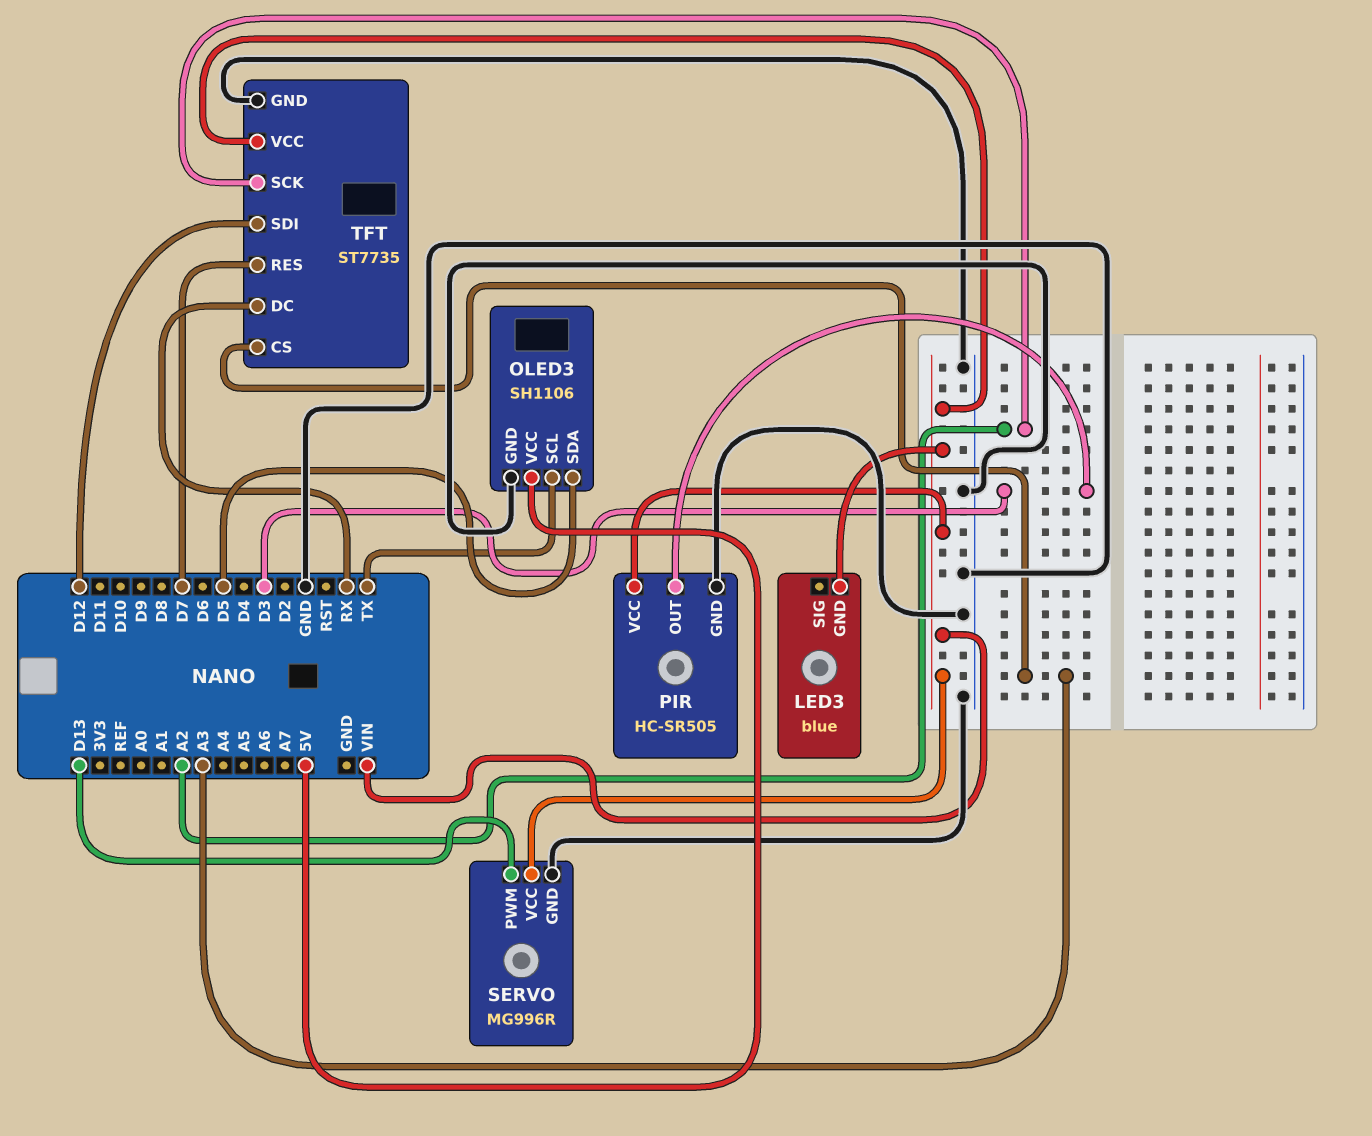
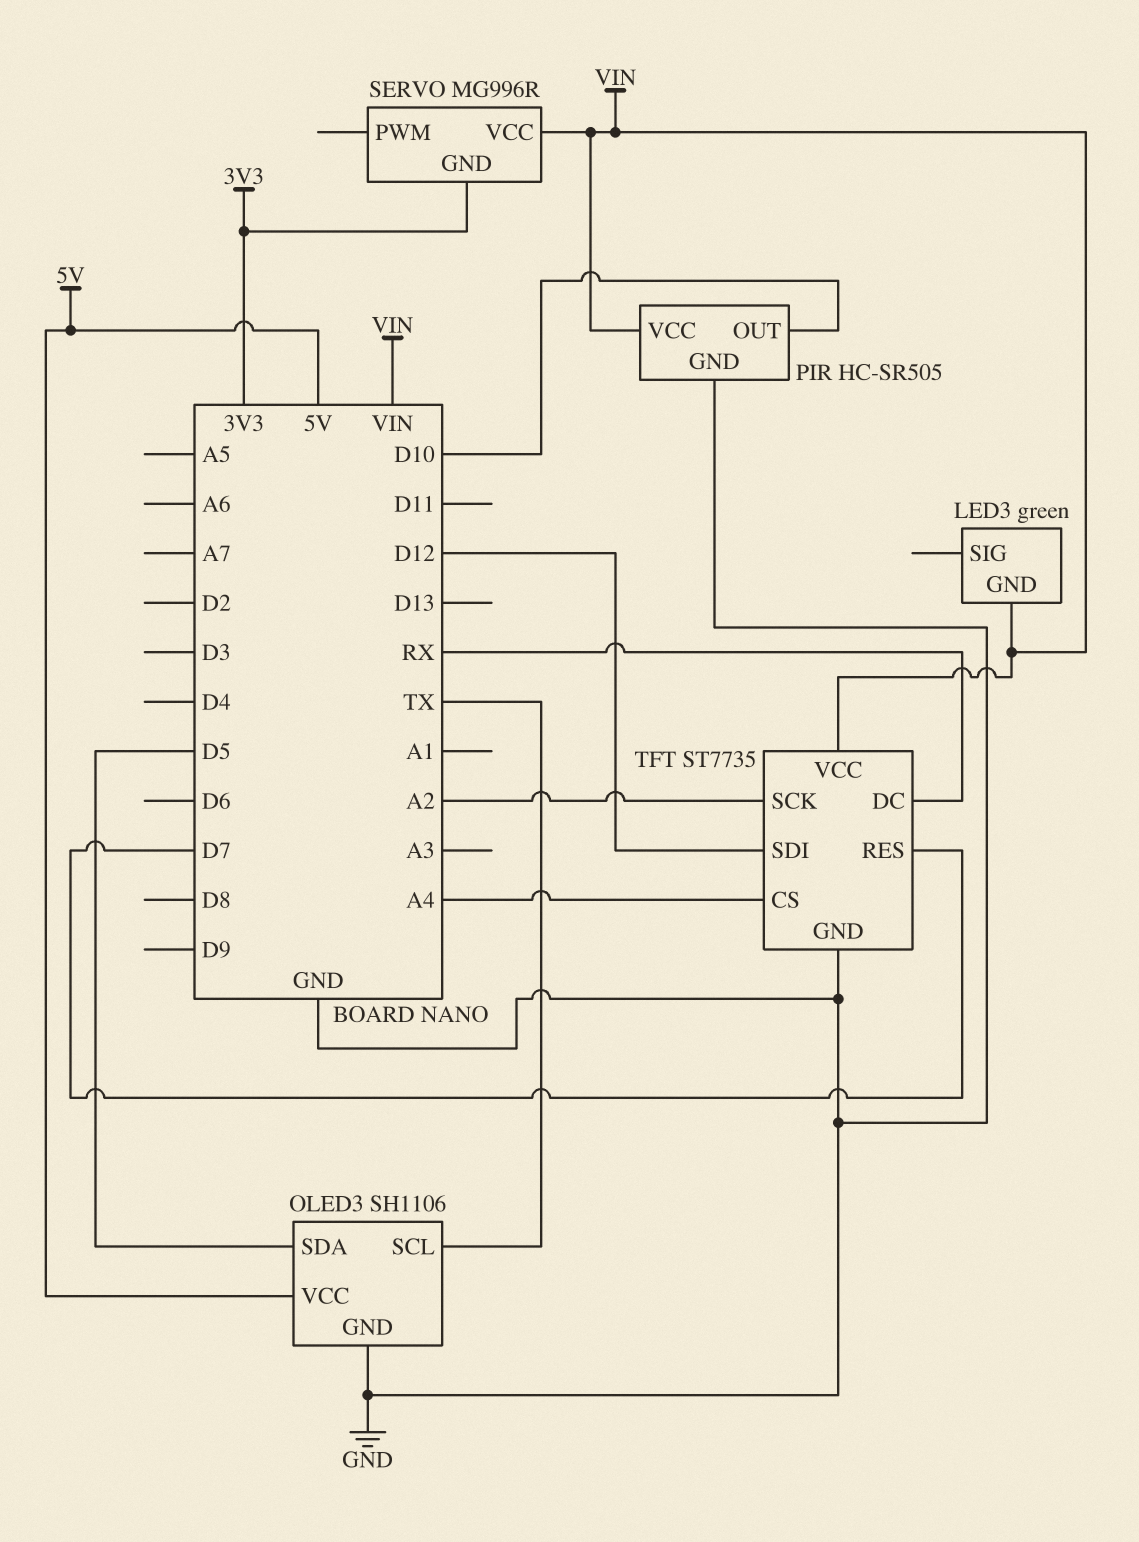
LED3: blue -> green
PIR pin OUT: D3 -> D10
SERVO pin GND: GND -> 3V3
SERVO pin PWM: D13 -> none
TFT pin CS: A3 -> A4

